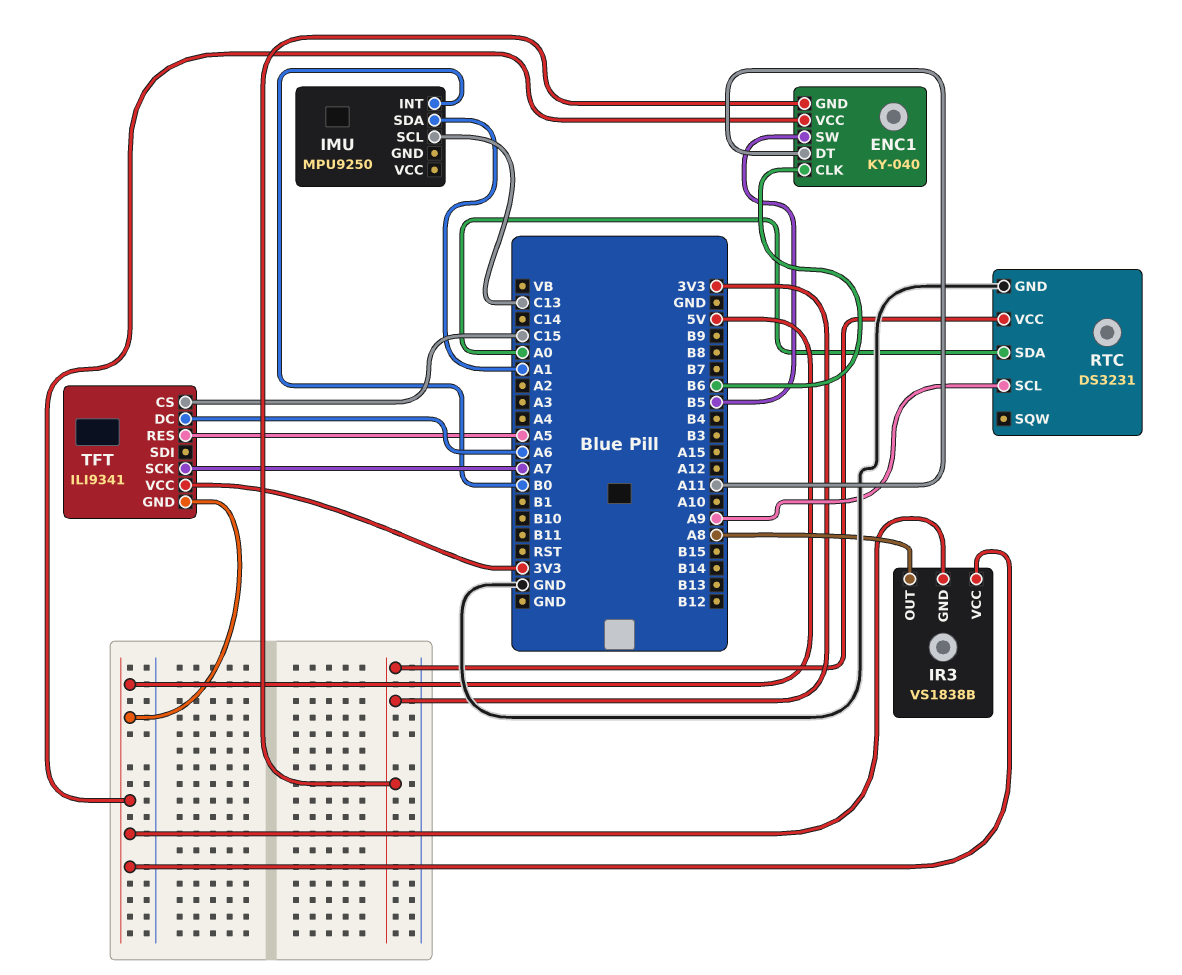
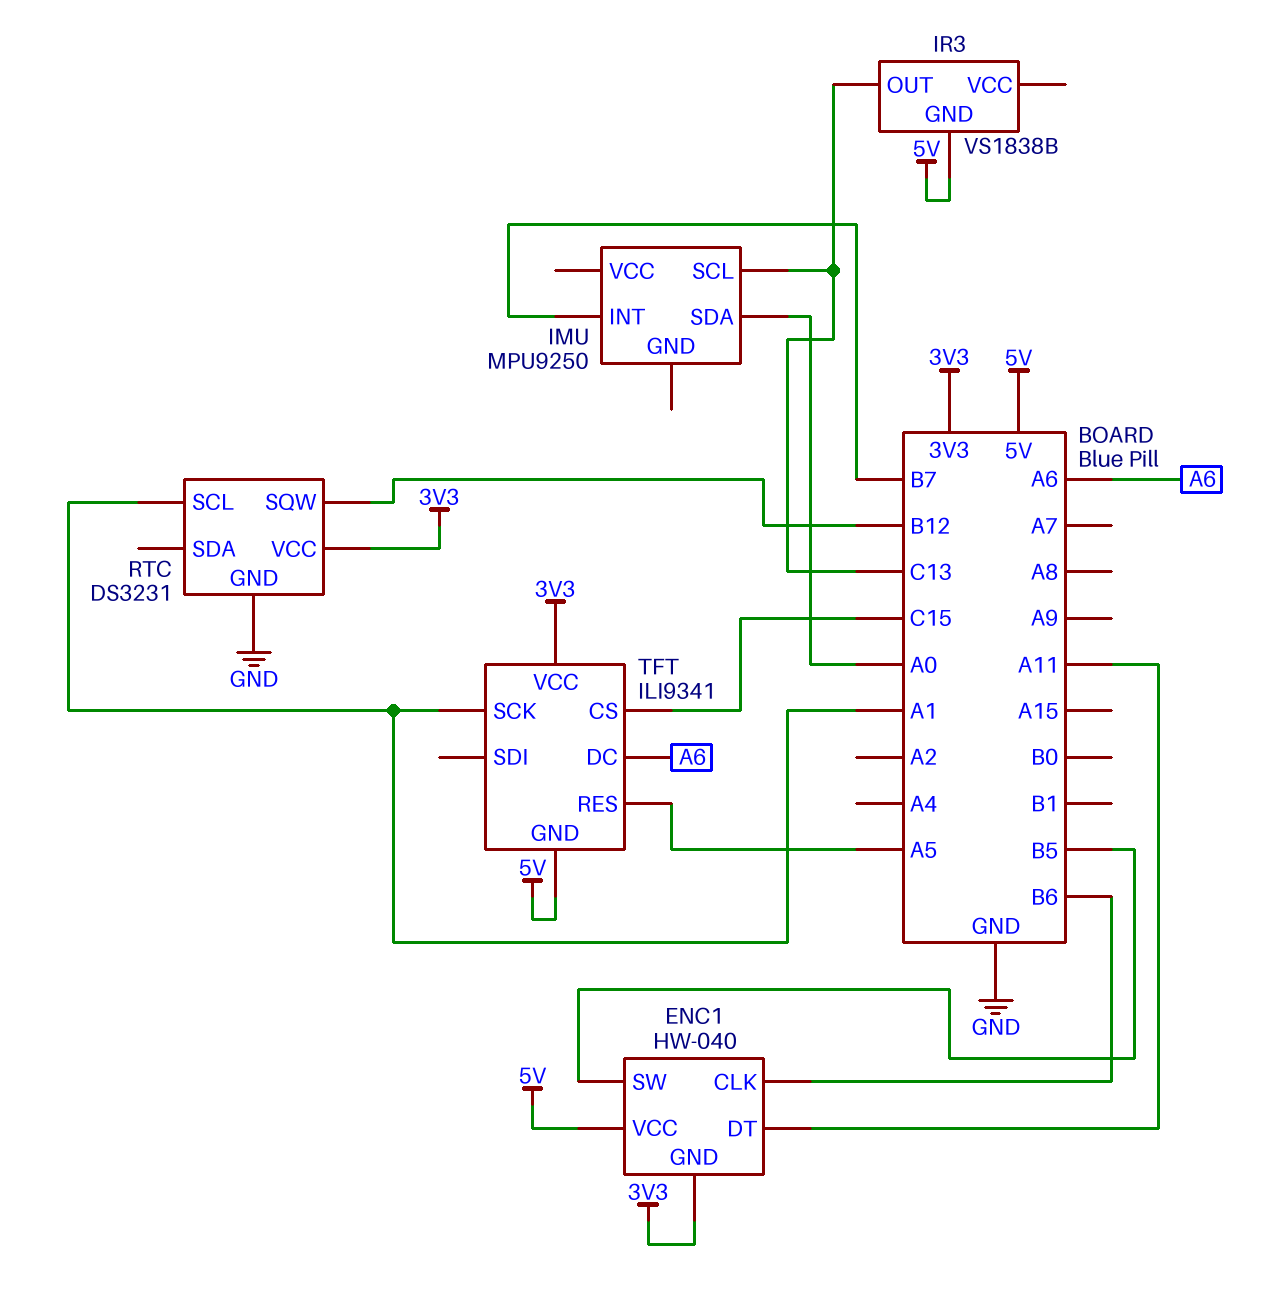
ENC1: KY-040 -> HW-040
IMU pin INT: B0 -> B7
IMU pin SDA: A1 -> A0
IR3 pin OUT: A8 -> C13
IR3 pin VCC: 5V -> none
RTC pin SCL: A9 -> A1
RTC pin SDA: A0 -> none
RTC pin SQW: none -> B12
TFT pin SCK: A7 -> A1

